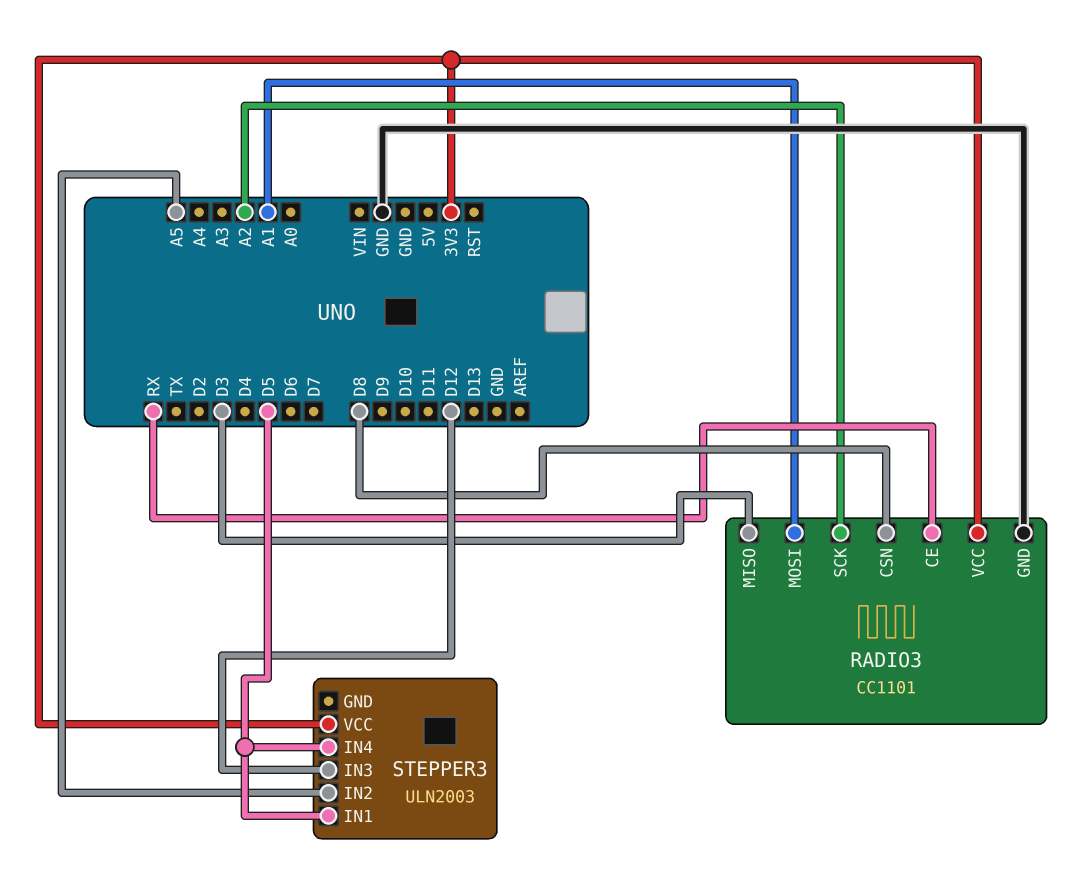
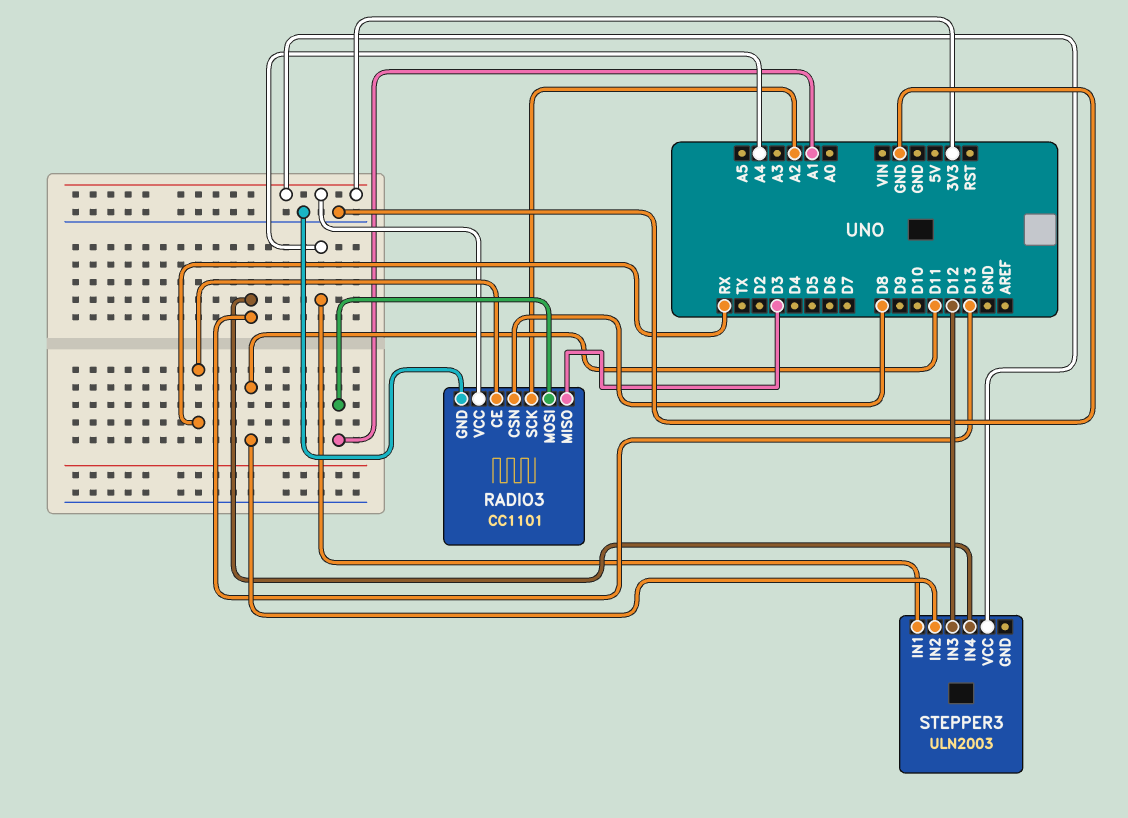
STEPPER3 pin IN1: D5 -> A4
STEPPER3 pin IN2: A5 -> D11
STEPPER3 pin IN4: D5 -> D13

